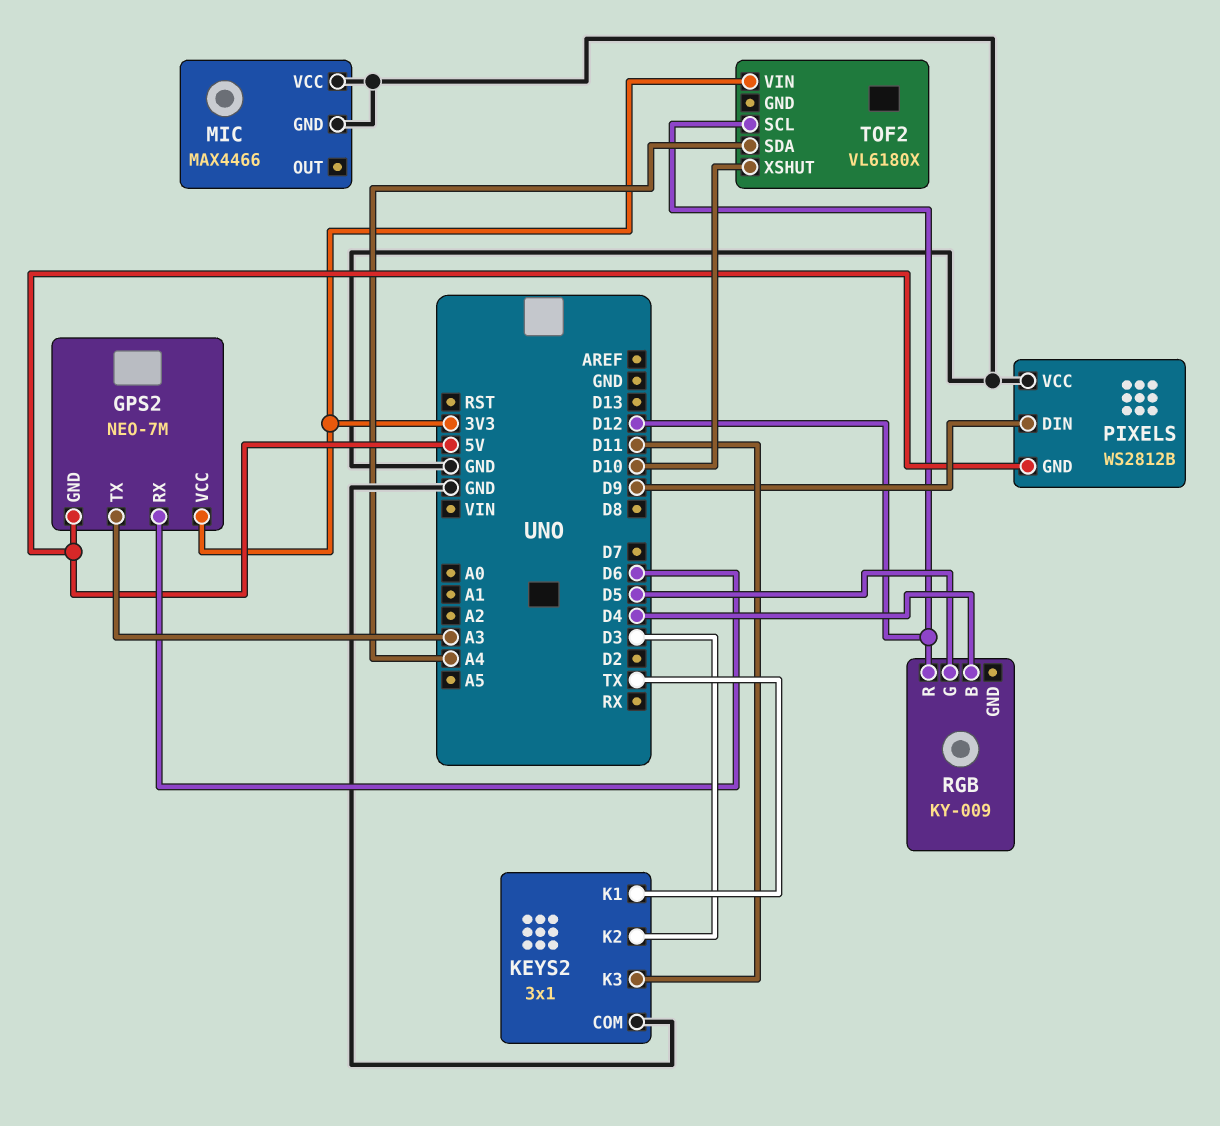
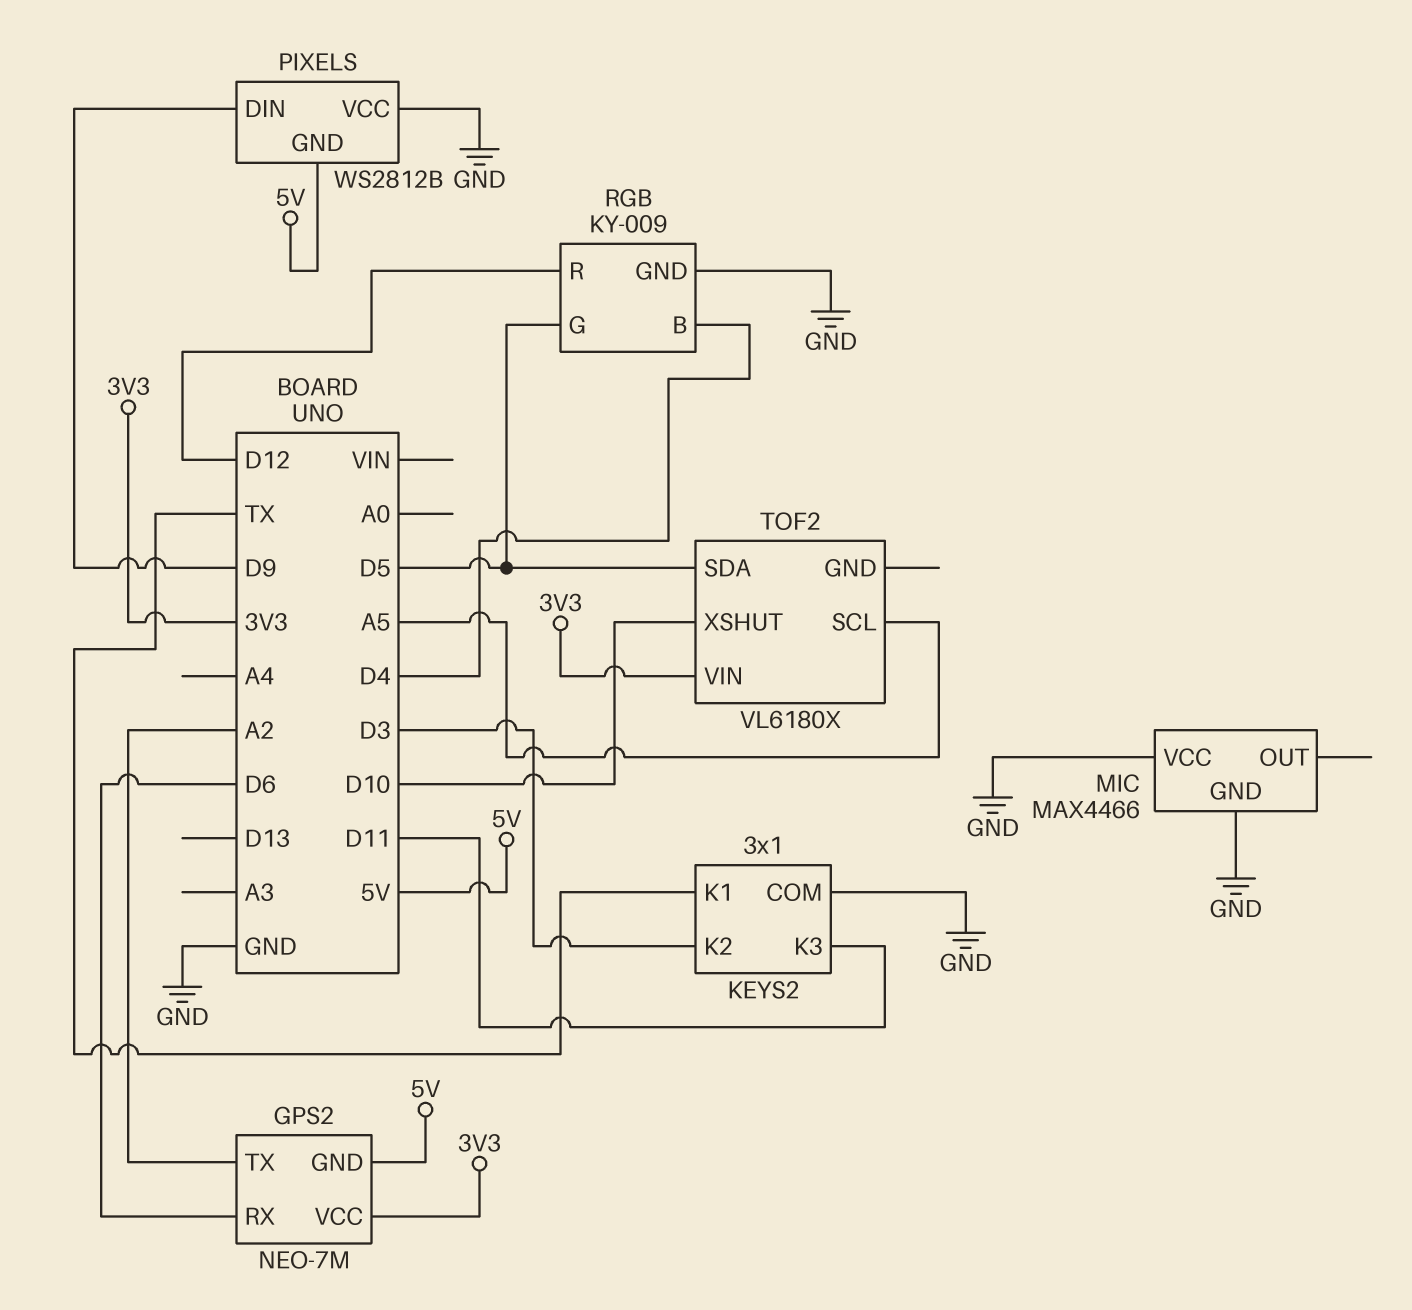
GPS2 pin TX: A3 -> A2
RGB pin GND: none -> GND
TOF2 pin SCL: D12 -> A5
TOF2 pin SDA: A4 -> D5

